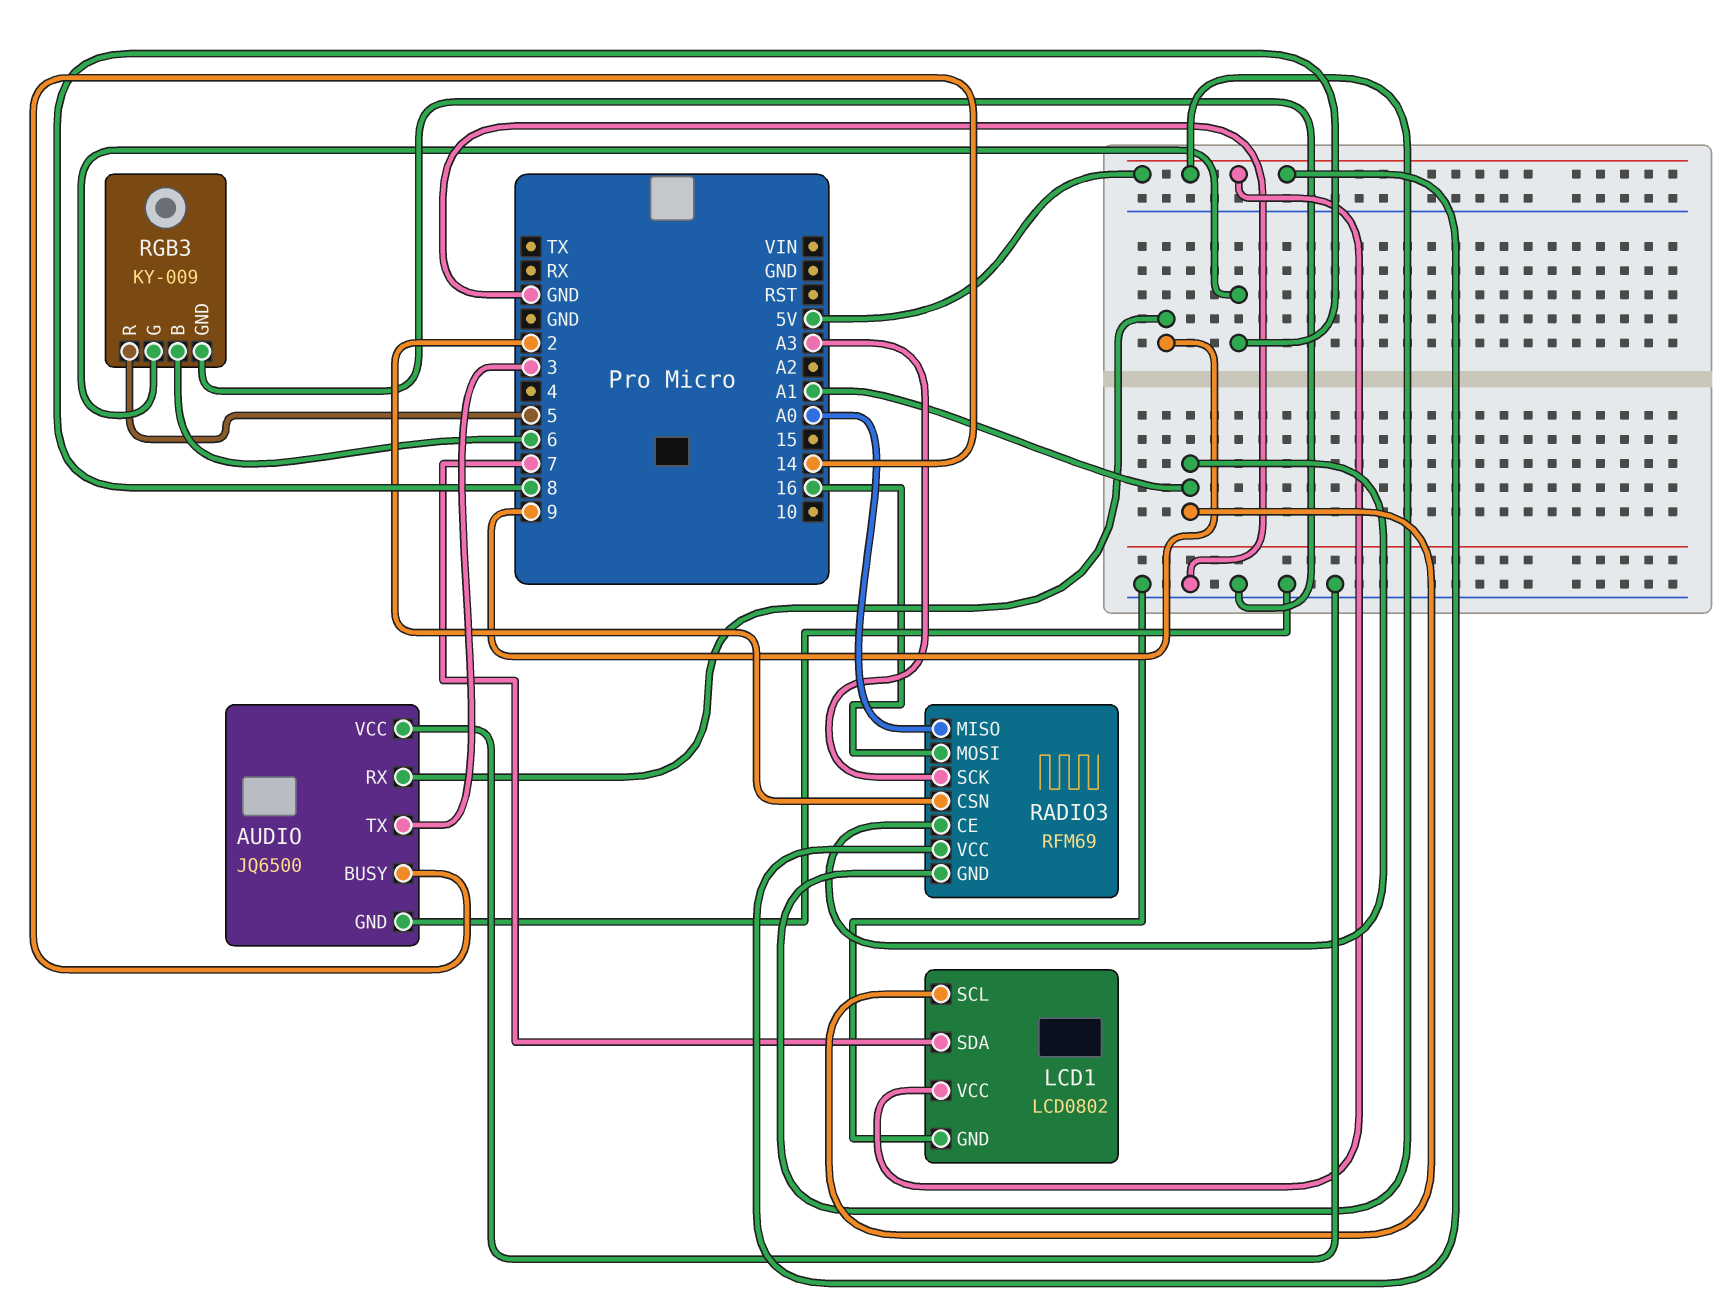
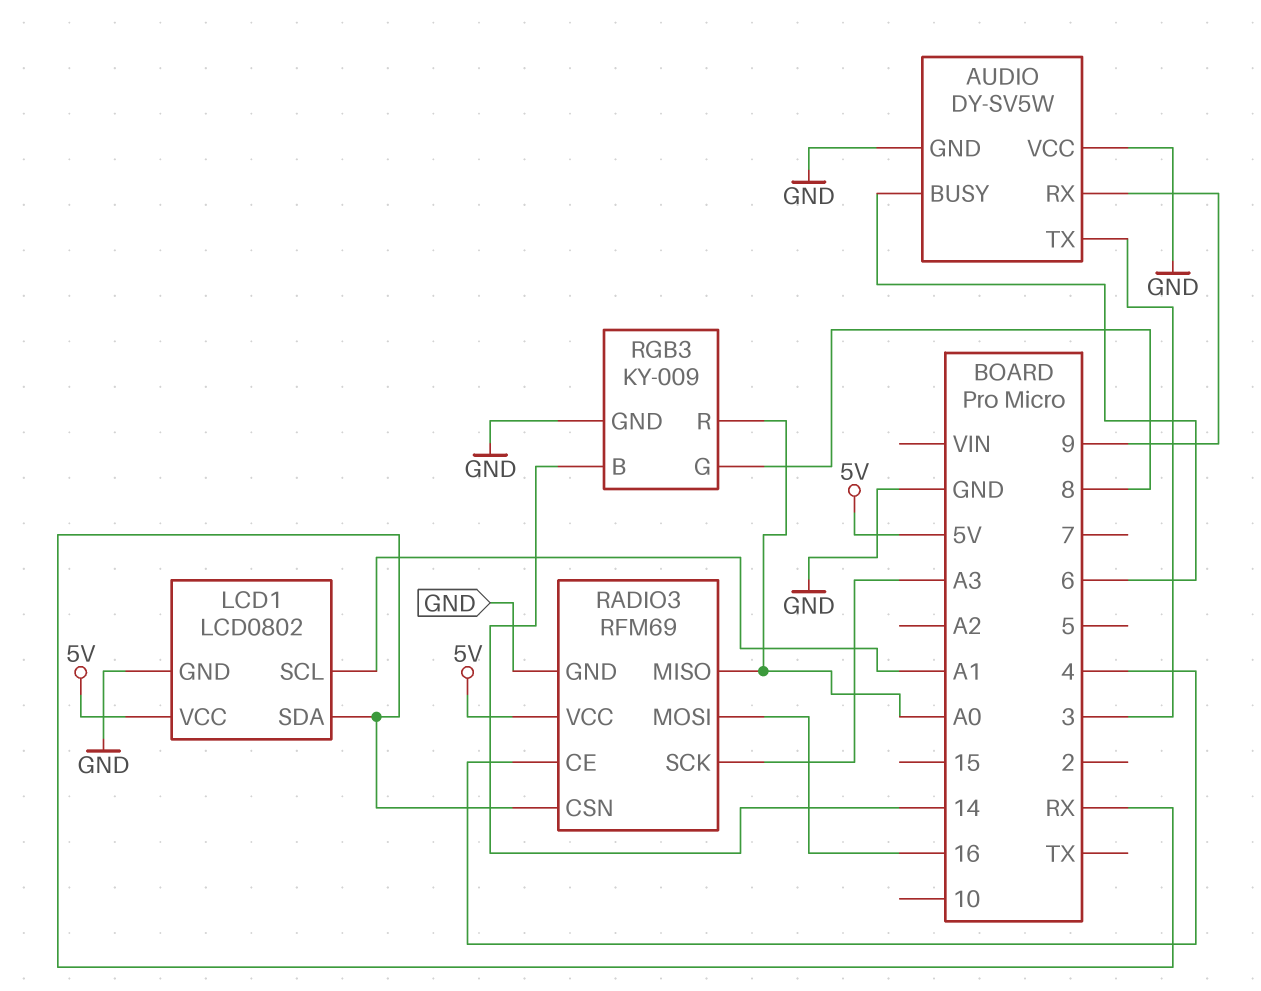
AUDIO: JQ6500 -> DY-SV5W
AUDIO pin BUSY: 14 -> 6
LCD1 pin SDA: 7 -> RX
RADIO3 pin CE: A1 -> 4
RADIO3 pin CSN: 2 -> RX
RADIO3 pin GND: 5V -> GND
RGB3 pin B: 6 -> 14
RGB3 pin R: 5 -> A0

